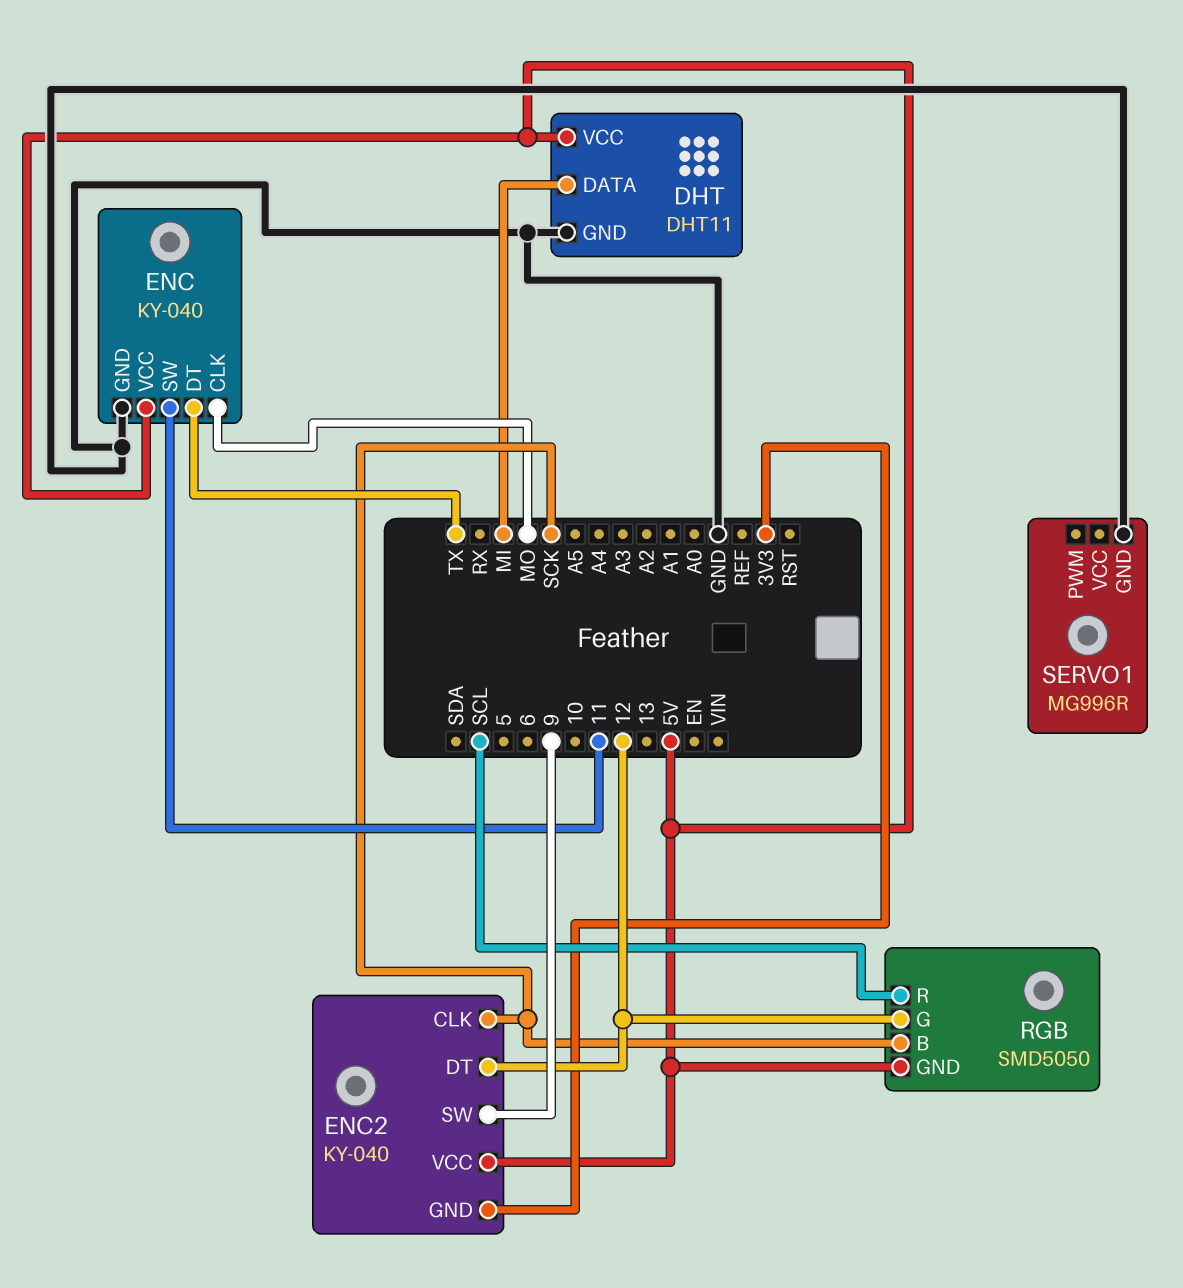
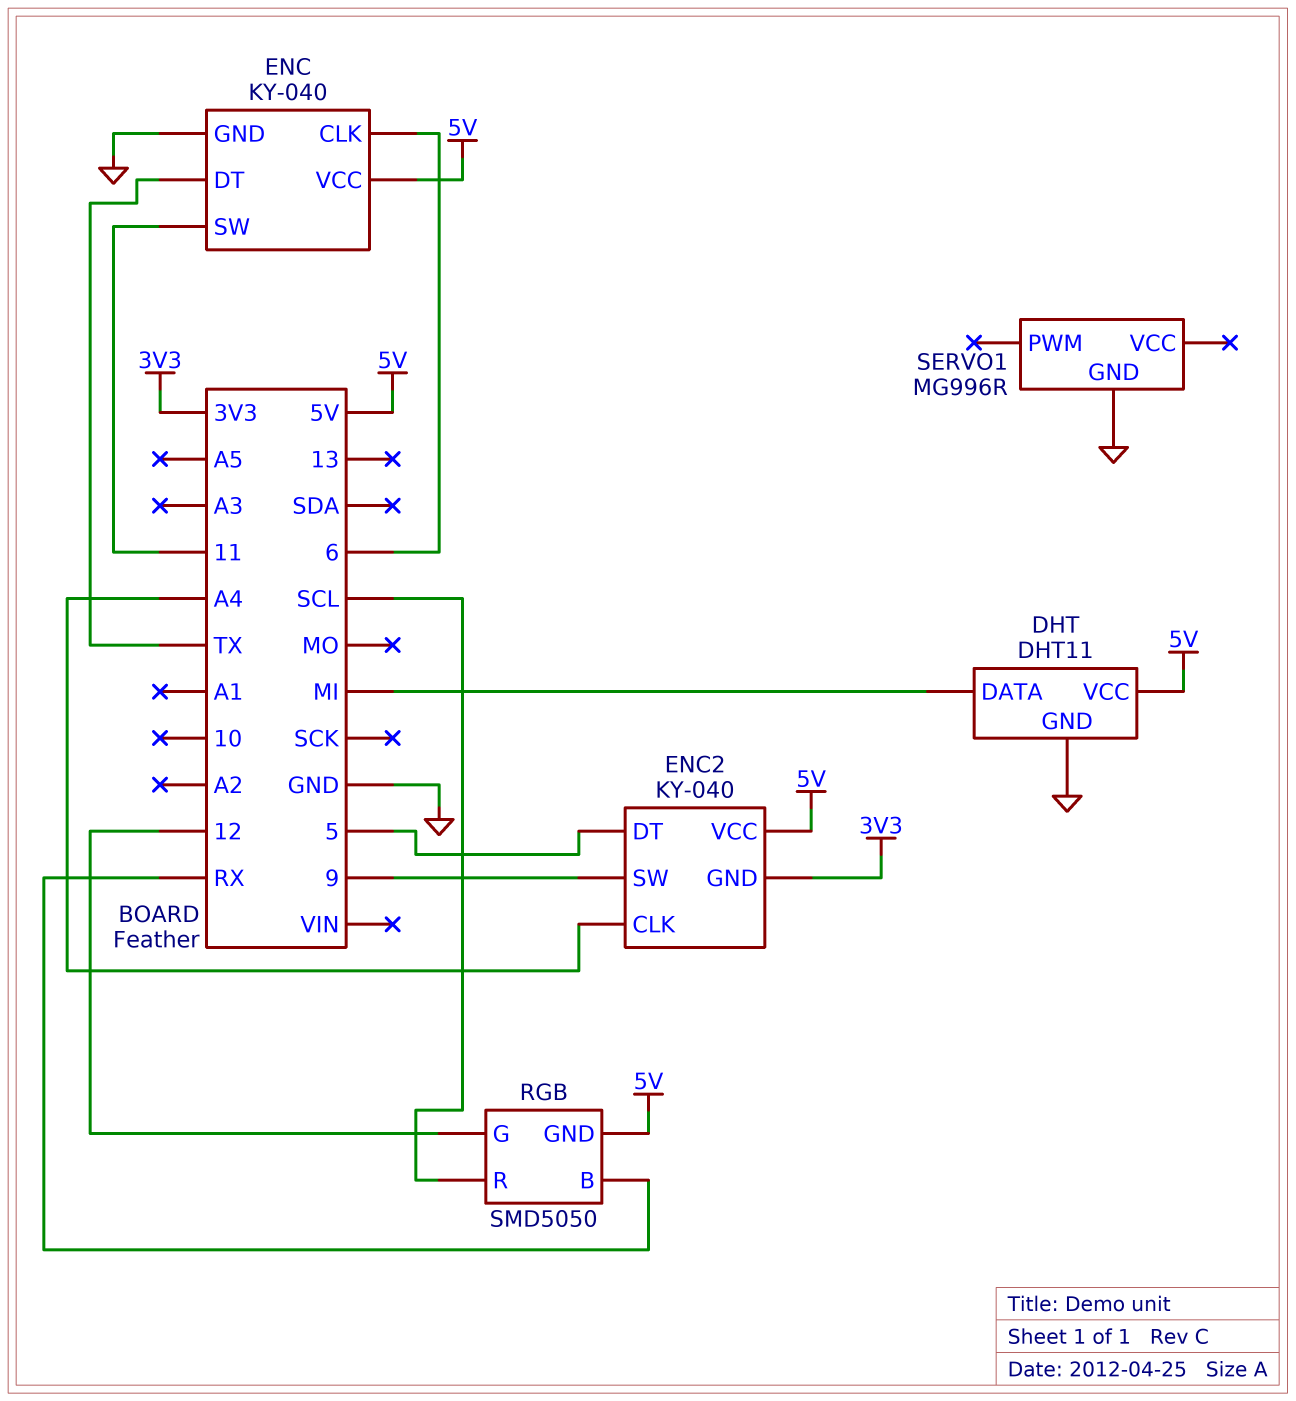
ENC pin CLK: MO -> 6
ENC2 pin CLK: SCK -> A4
ENC2 pin DT: 12 -> 5
RGB pin B: SCK -> RX

